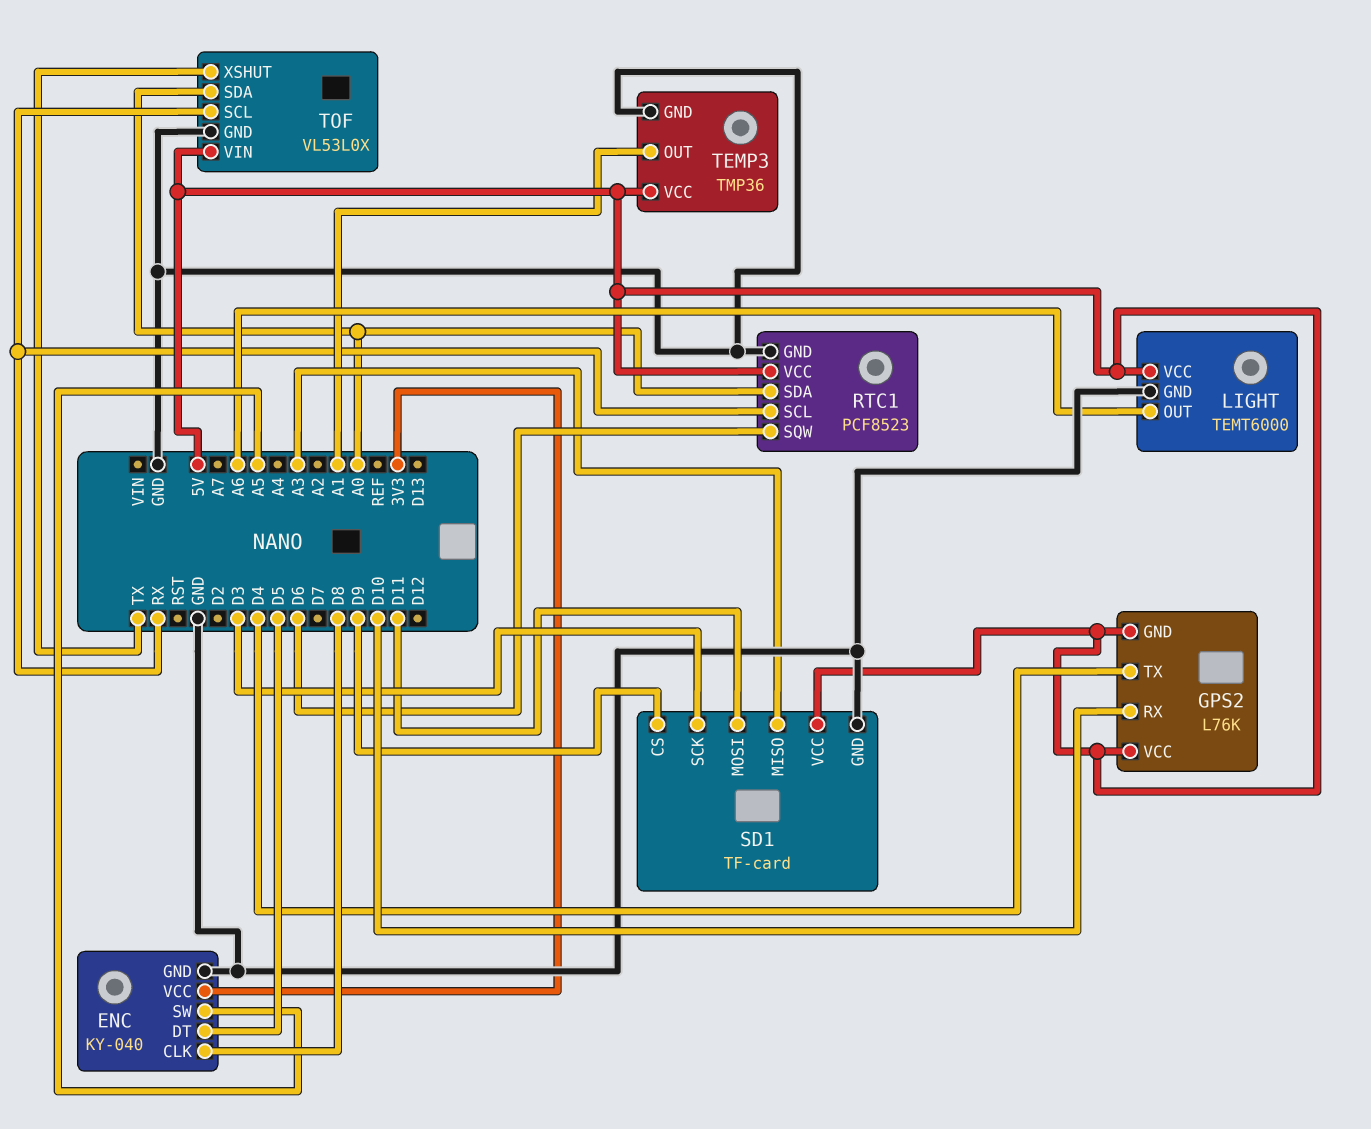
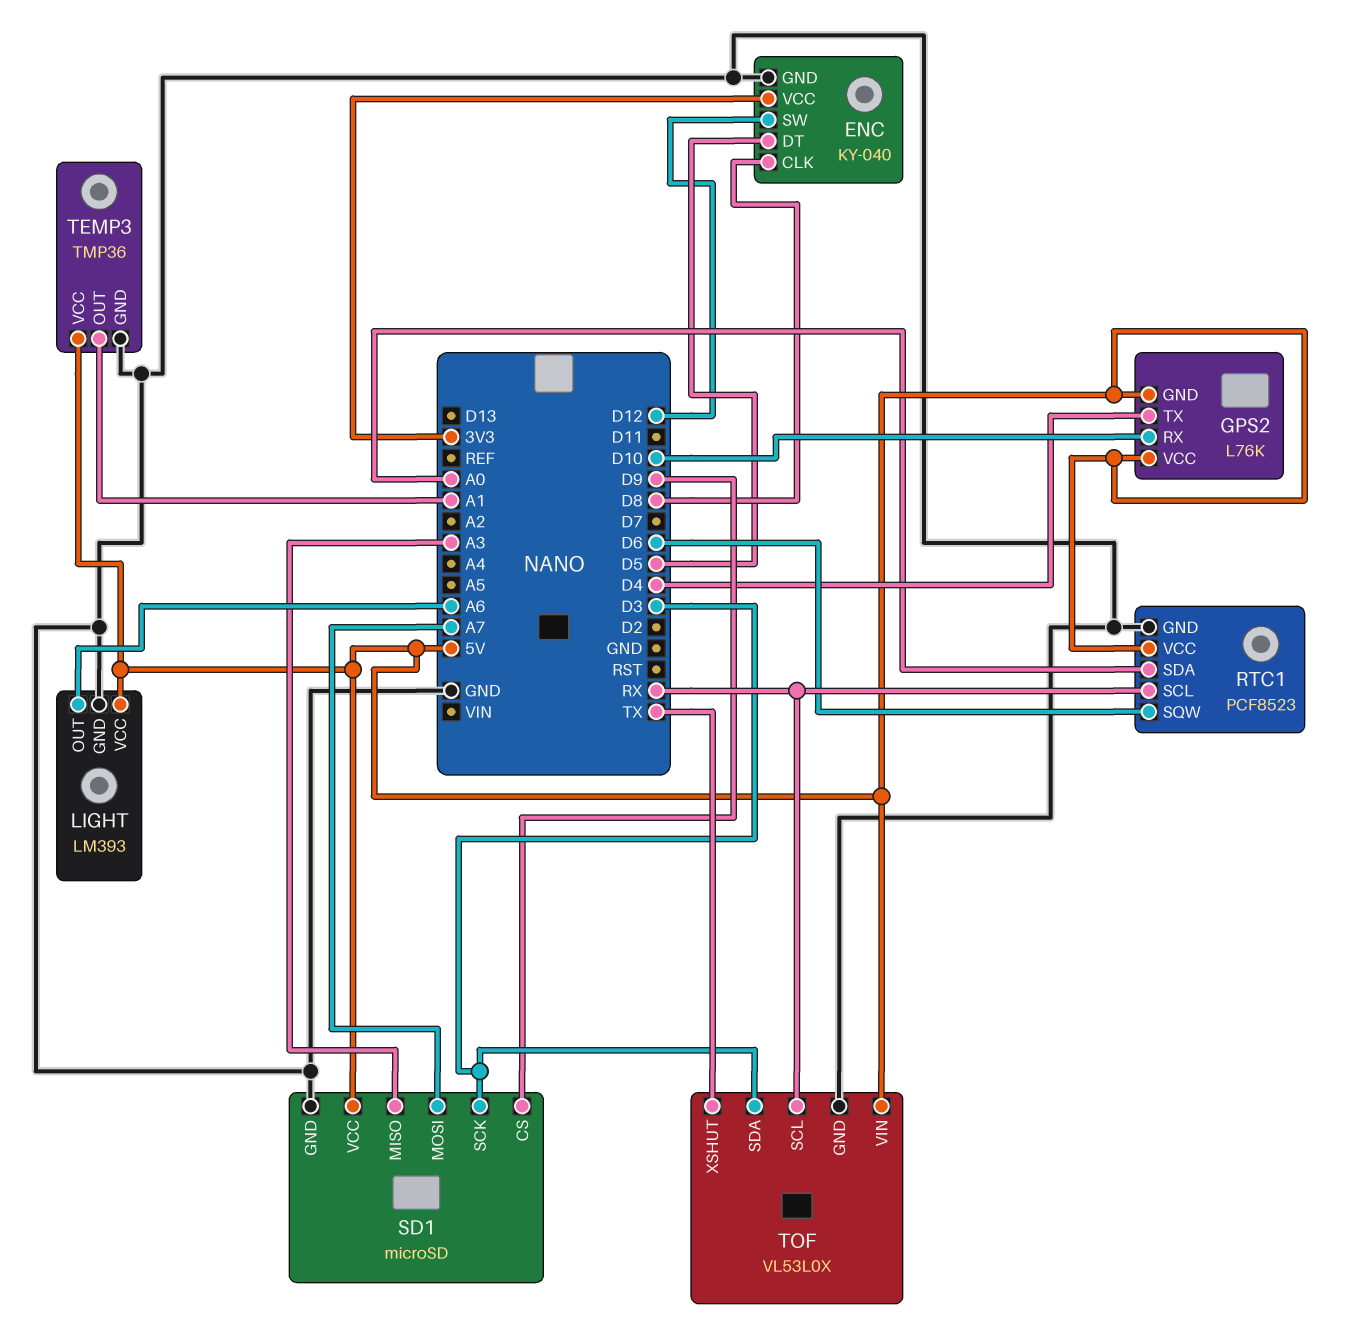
ENC pin SW: A5 -> D12
LIGHT: TEMT6000 -> LM393
SD1: TF-card -> microSD
SD1 pin MOSI: D11 -> A7
TOF pin SDA: A0 -> D3

